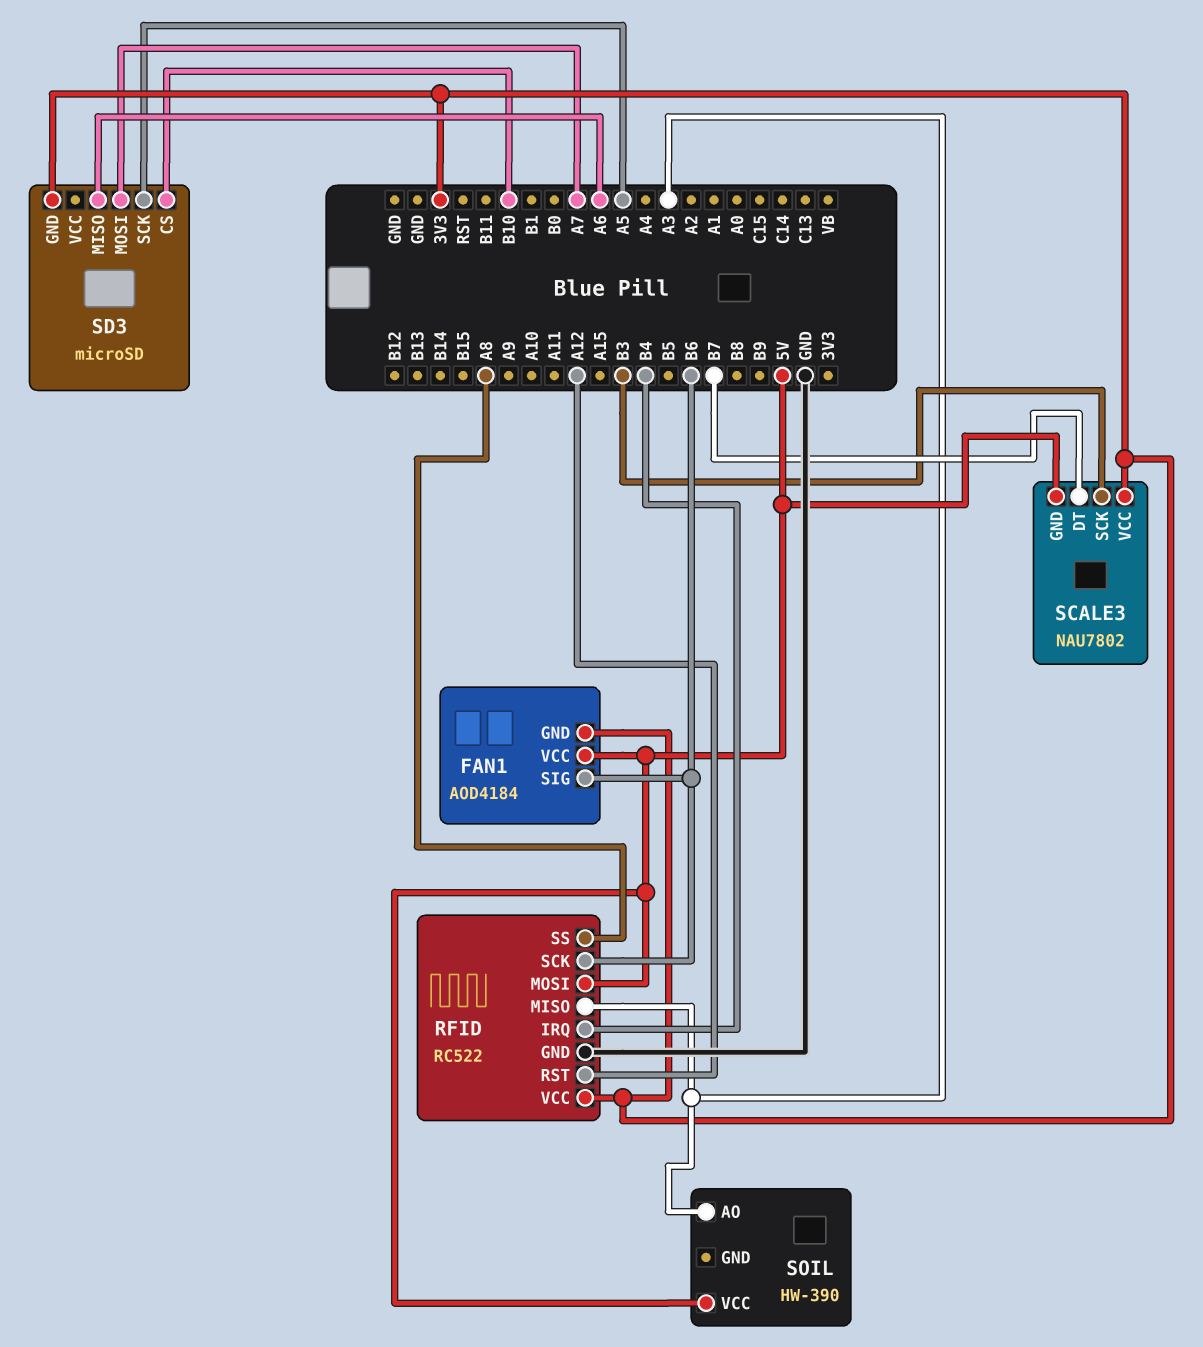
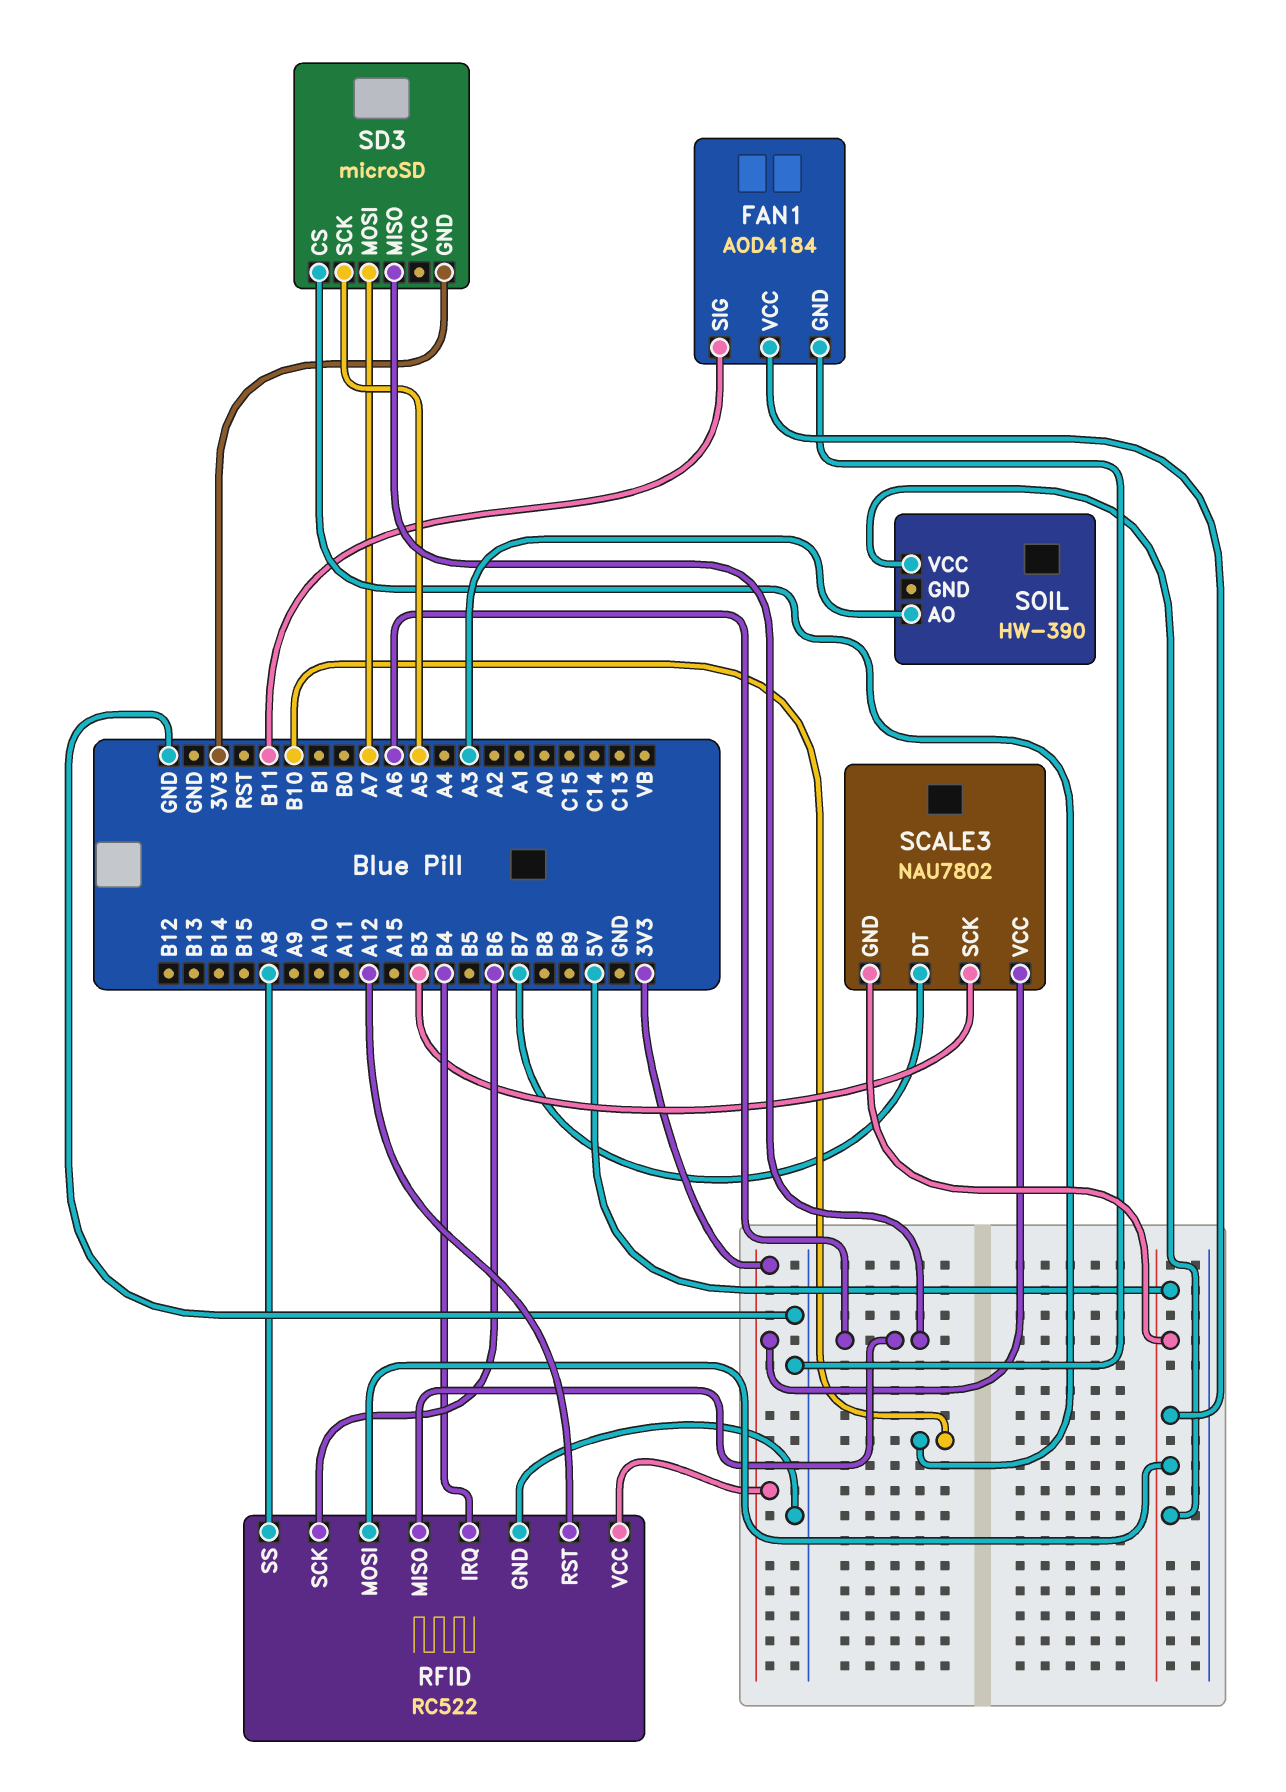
FAN1 pin GND: 3V3 -> GND
FAN1 pin SIG: B6 -> B11
RFID pin MISO: A3 -> A6

